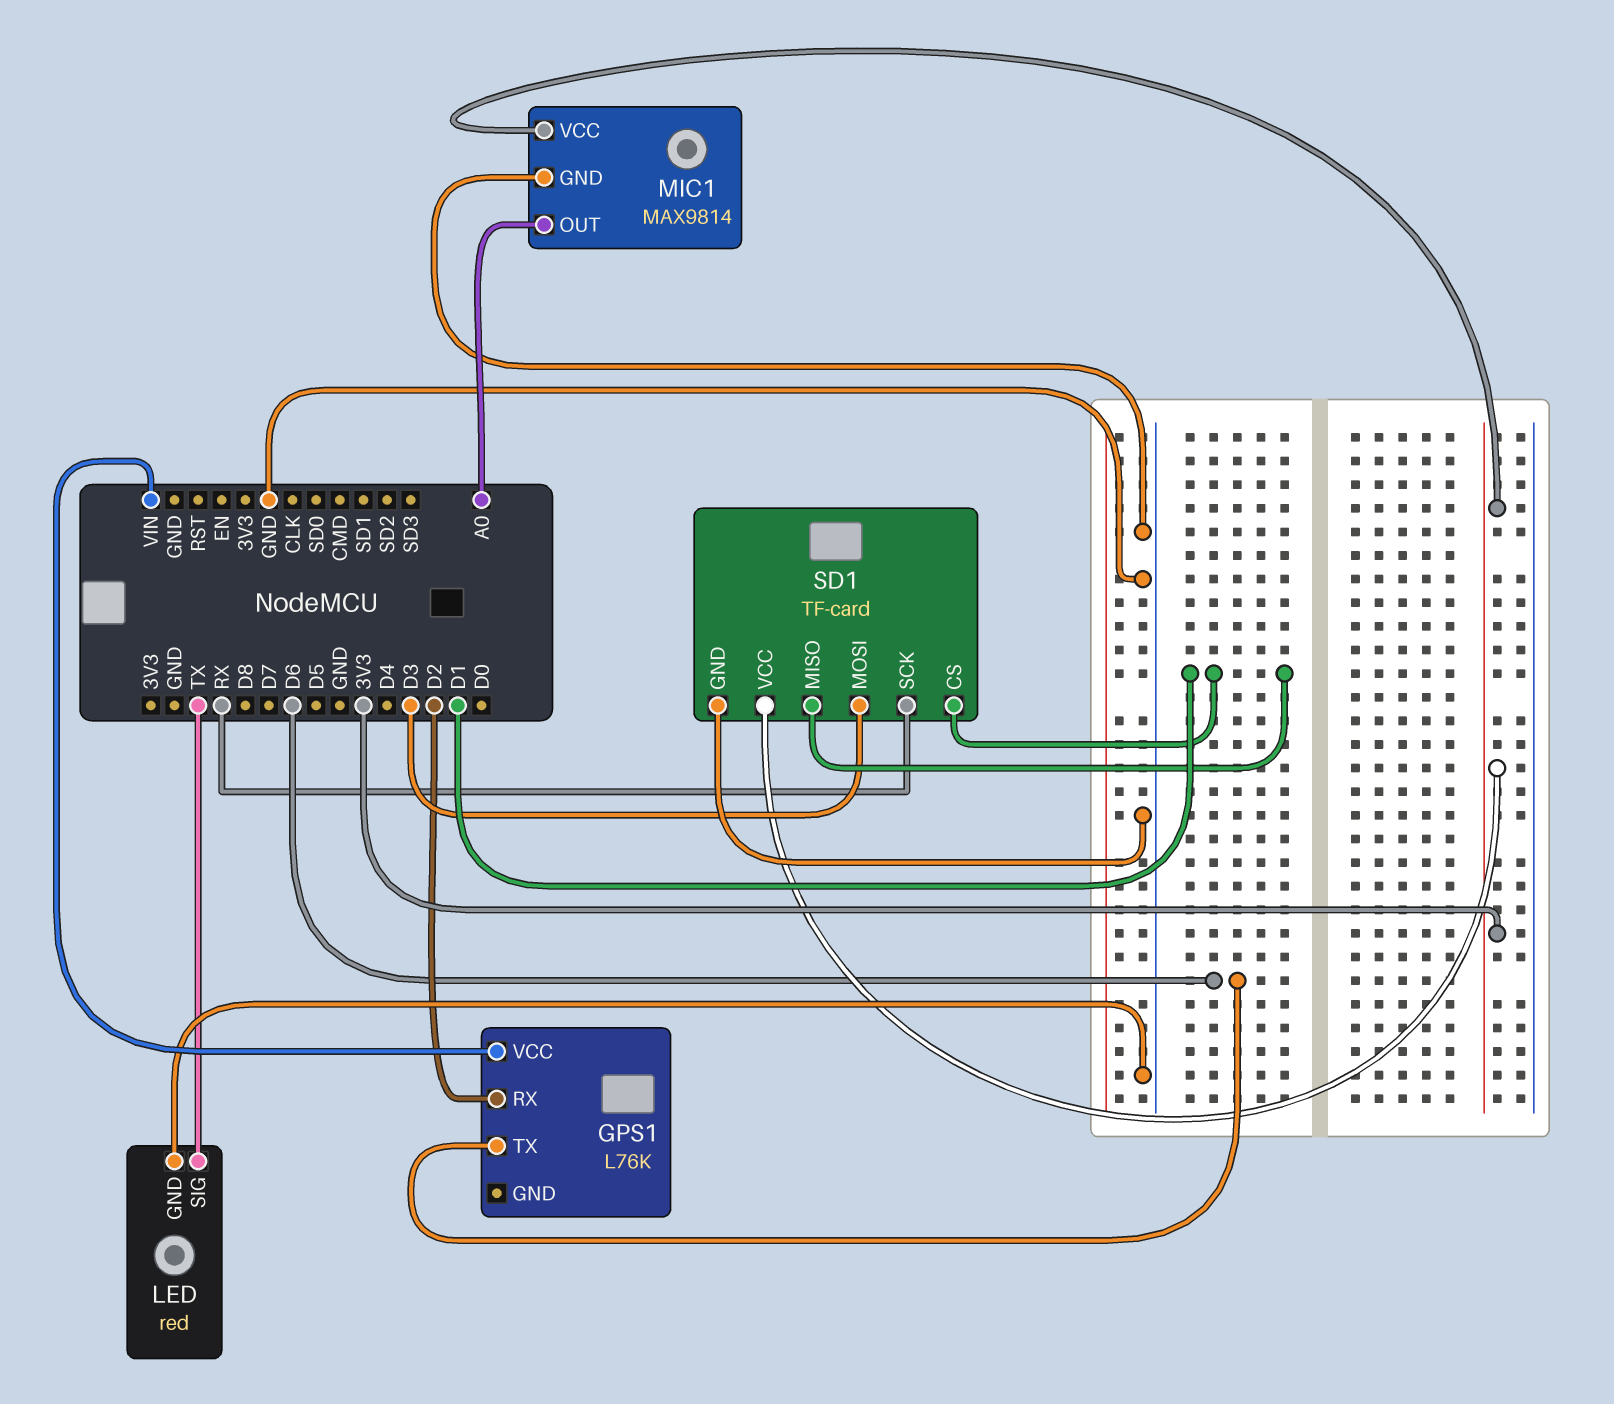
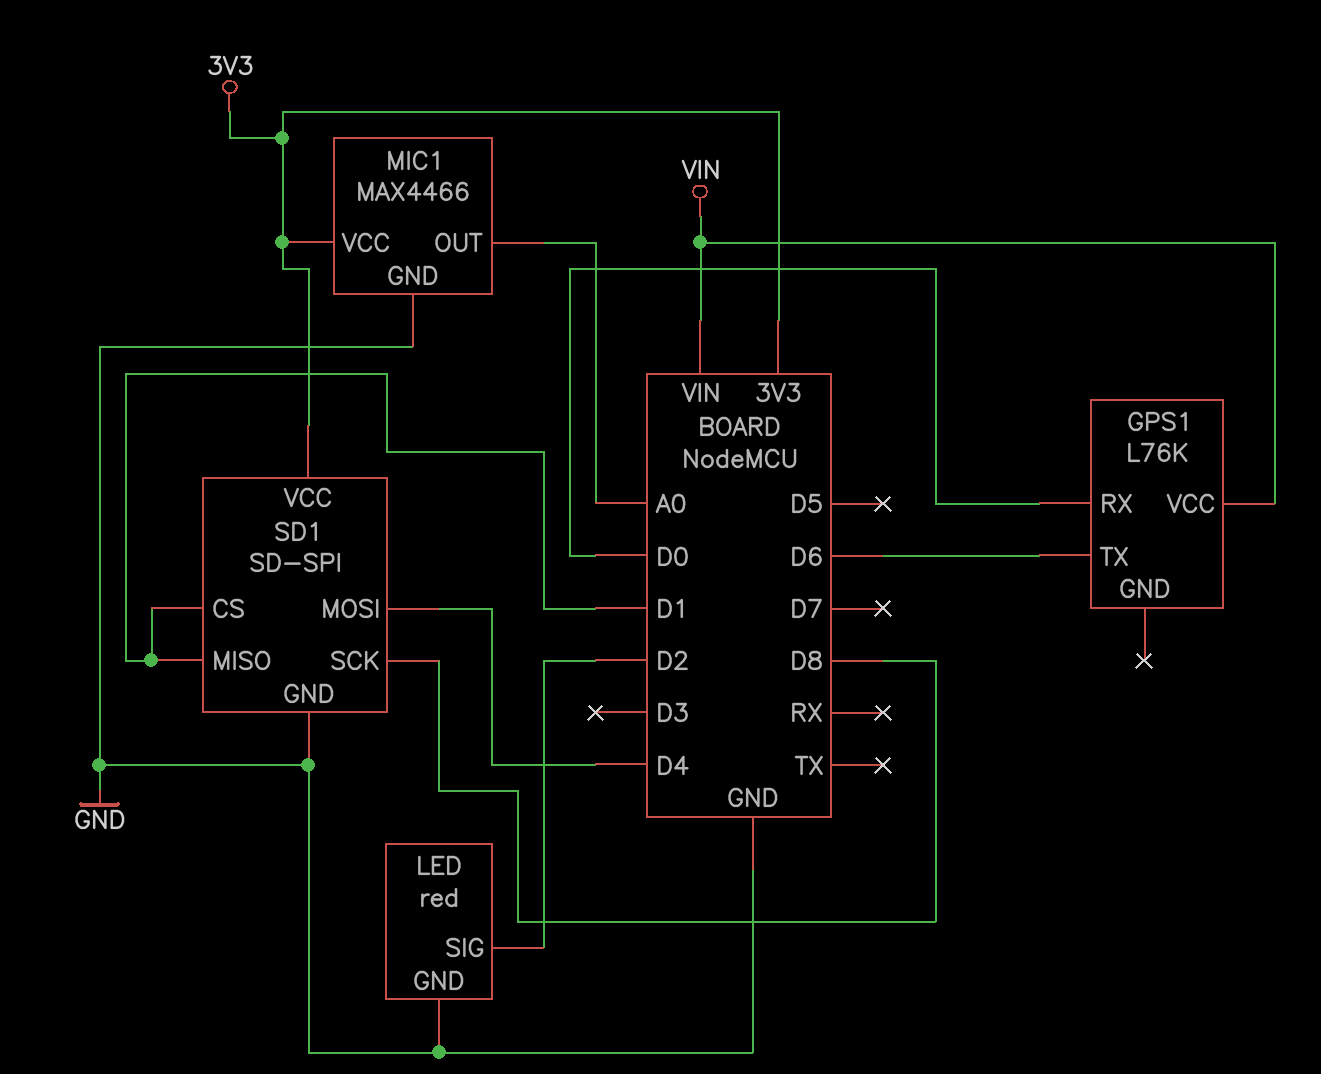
GPS1 pin RX: D2 -> D0
LED pin SIG: TX -> D2
MIC1: MAX9814 -> MAX4466
SD1: TF-card -> SD-SPI
SD1 pin MOSI: D3 -> D4
SD1 pin SCK: RX -> D8

